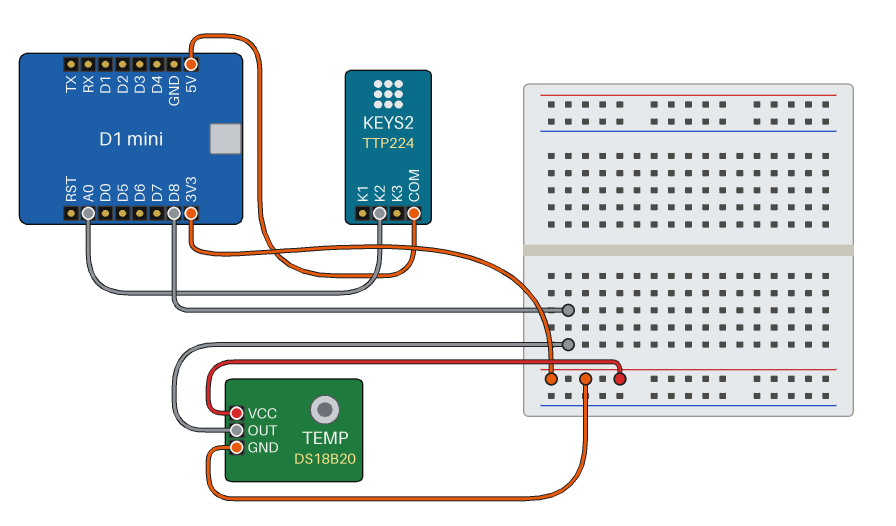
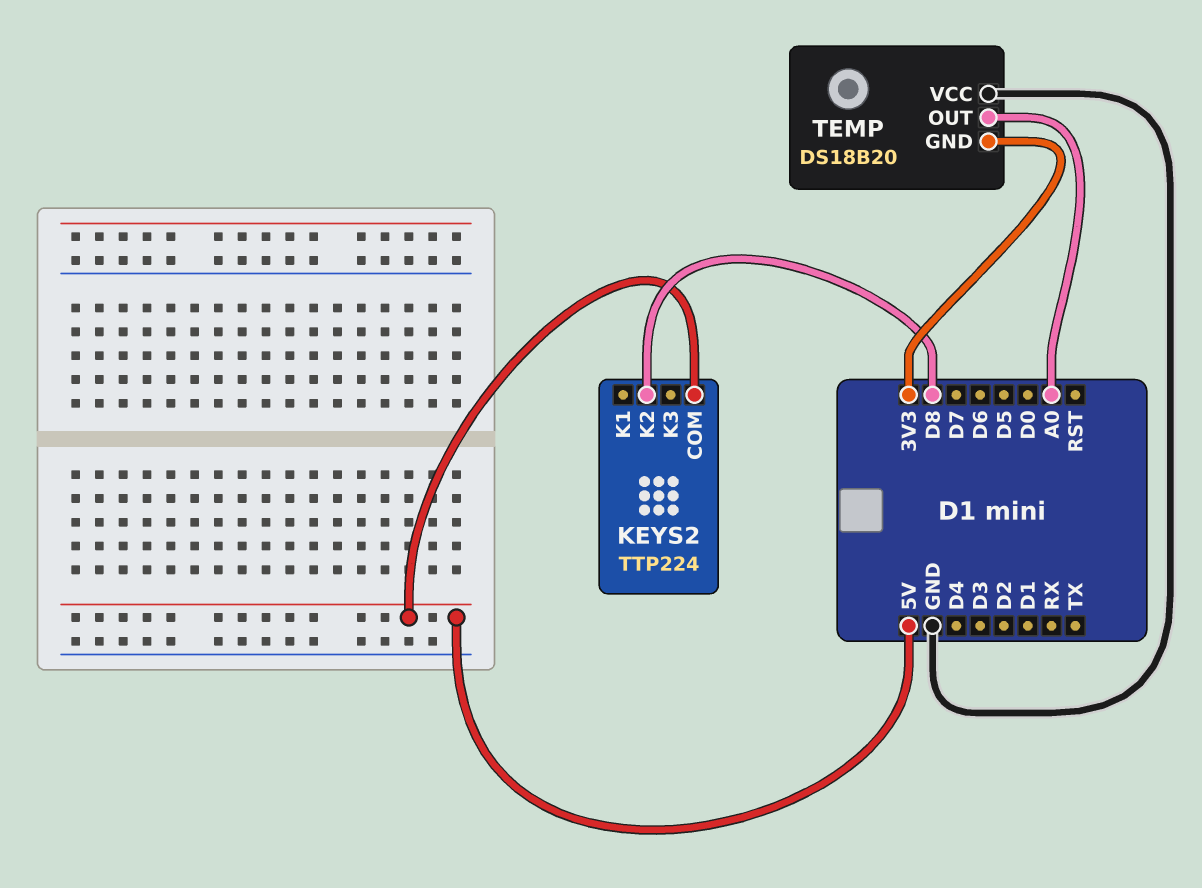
KEYS2 pin K2: A0 -> D8
TEMP pin OUT: D8 -> A0
TEMP pin VCC: 3V3 -> GND

